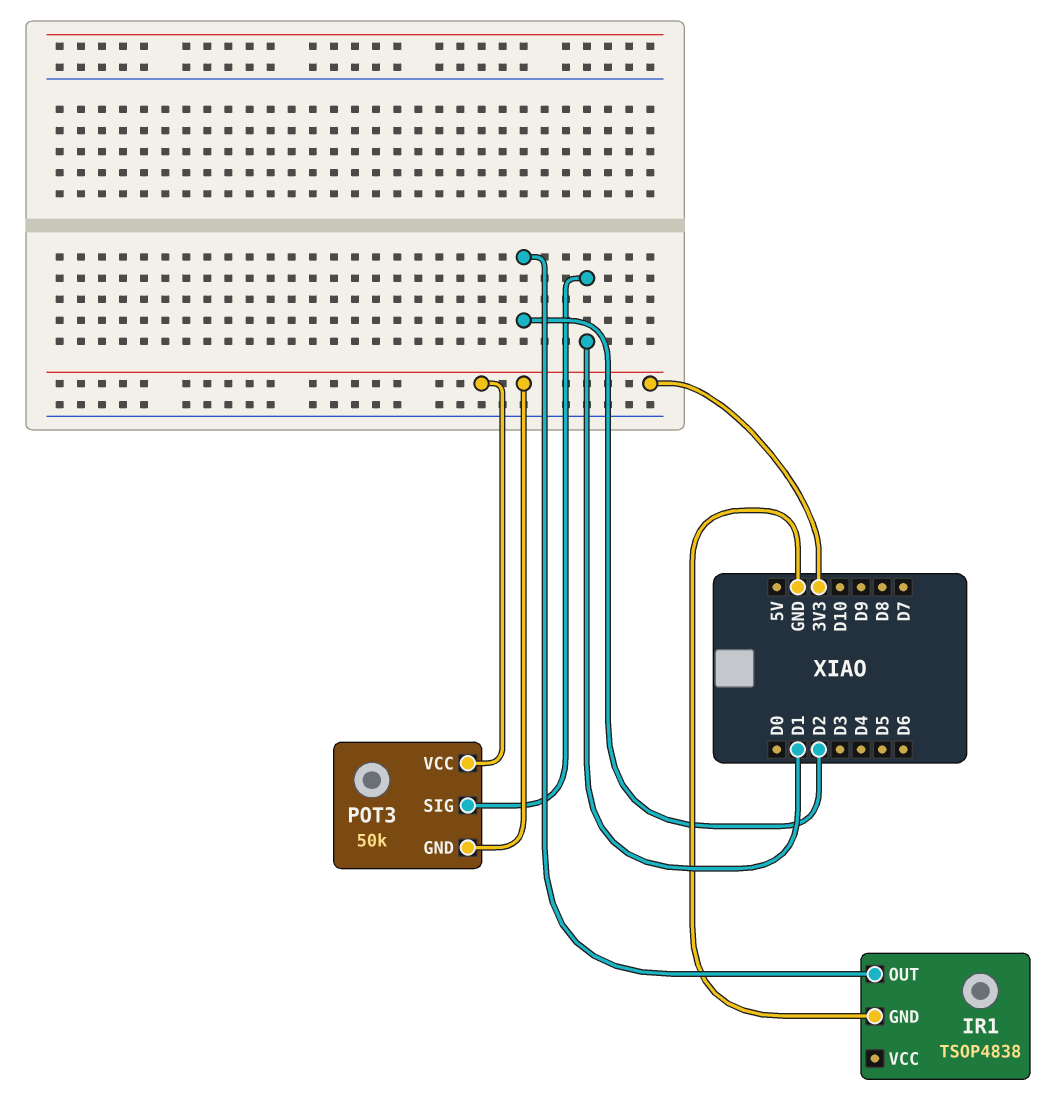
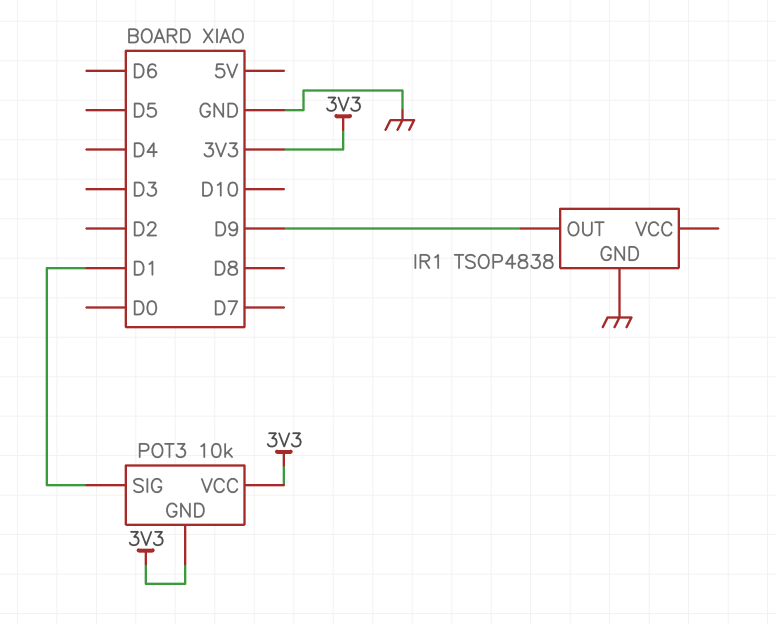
IR1 pin OUT: D2 -> D9
POT3: 50k -> 10k

